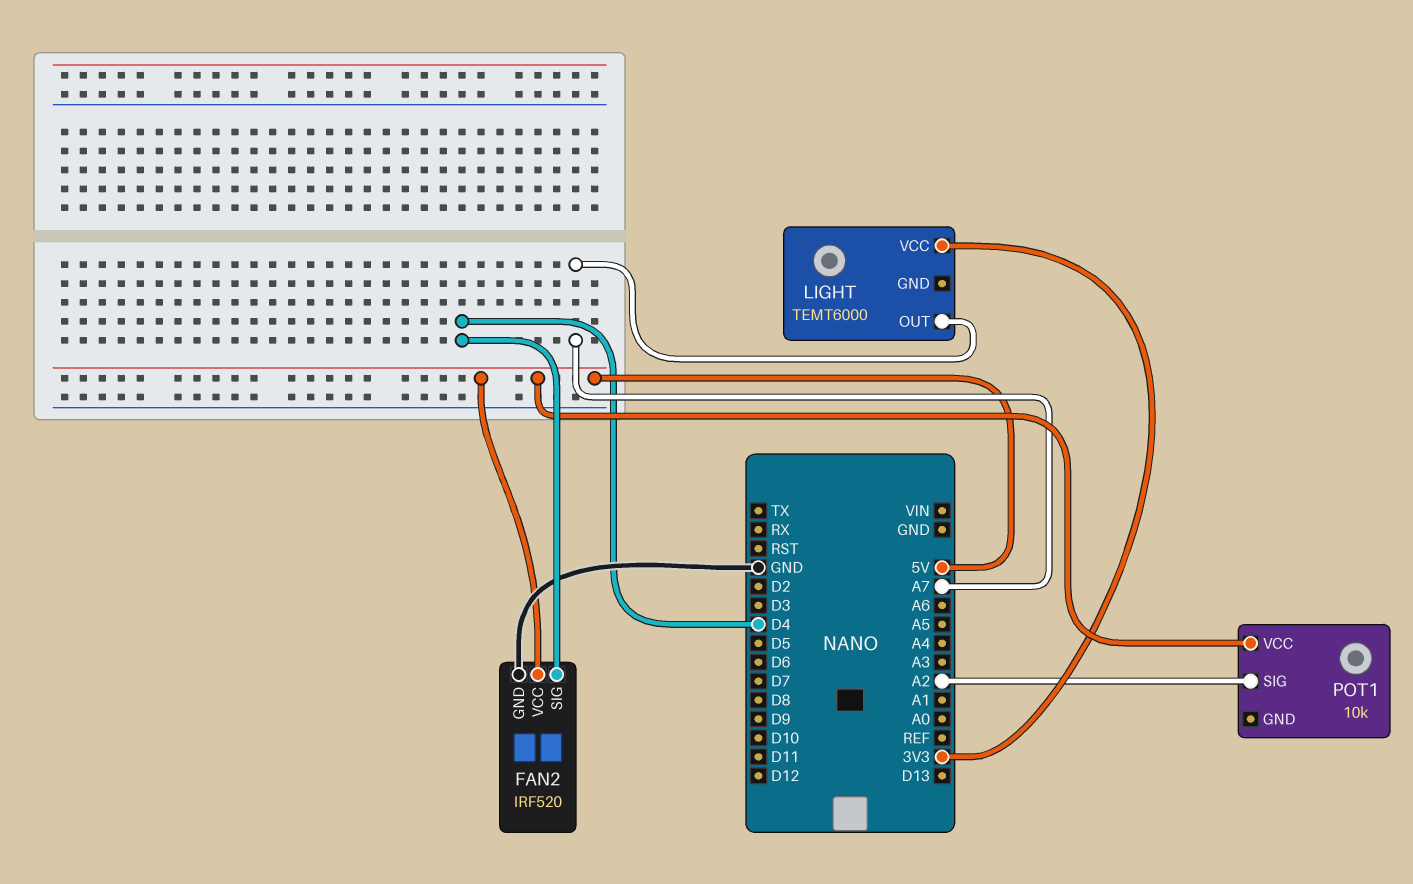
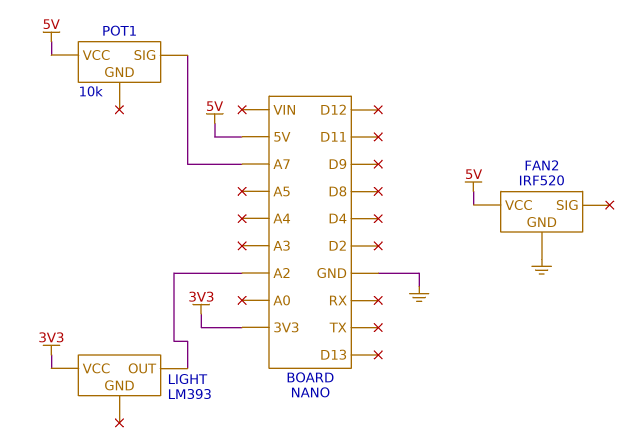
FAN2 pin SIG: D4 -> none
LIGHT: TEMT6000 -> LM393
LIGHT pin OUT: A7 -> A2
POT1 pin SIG: A2 -> A7

